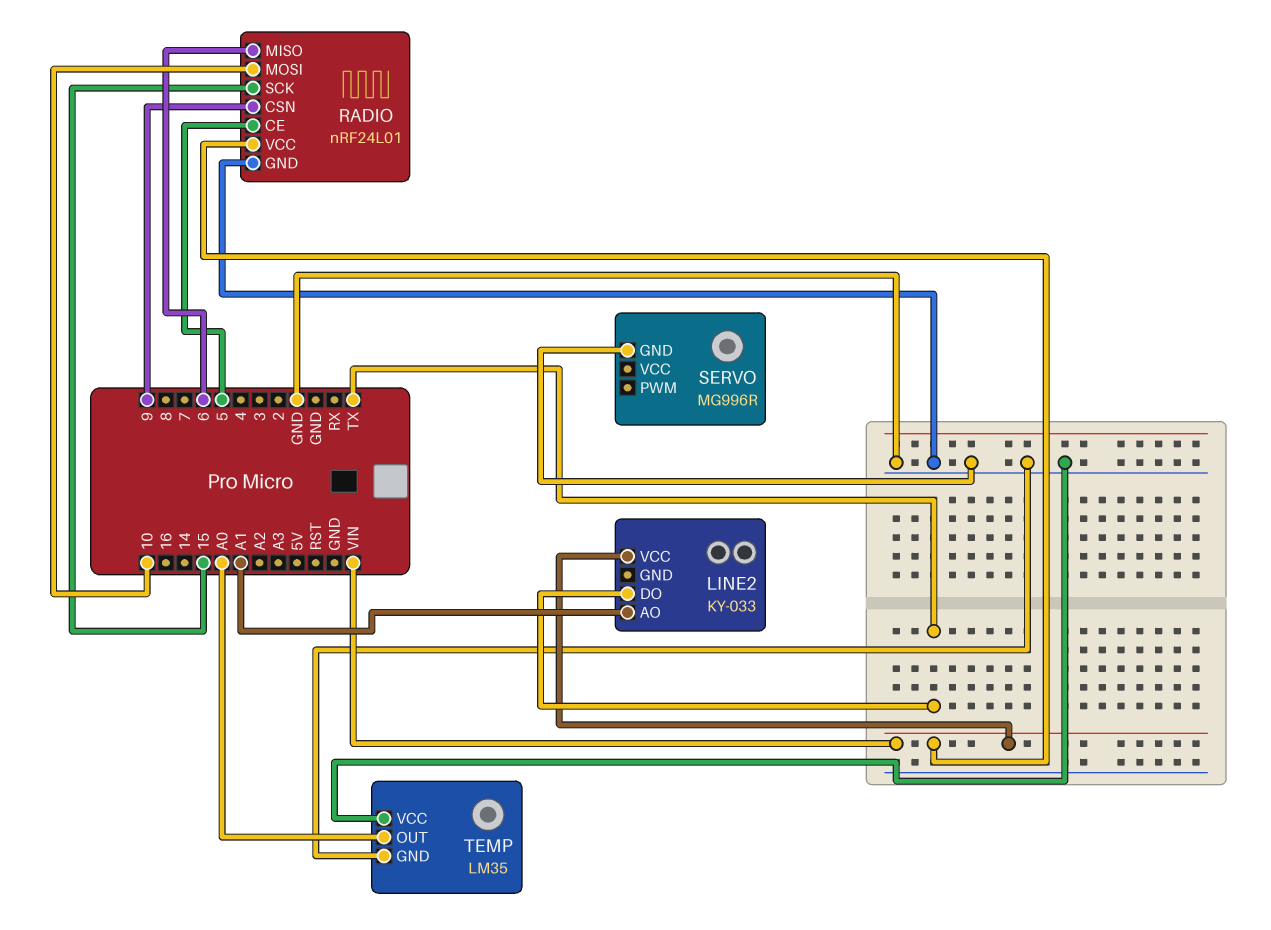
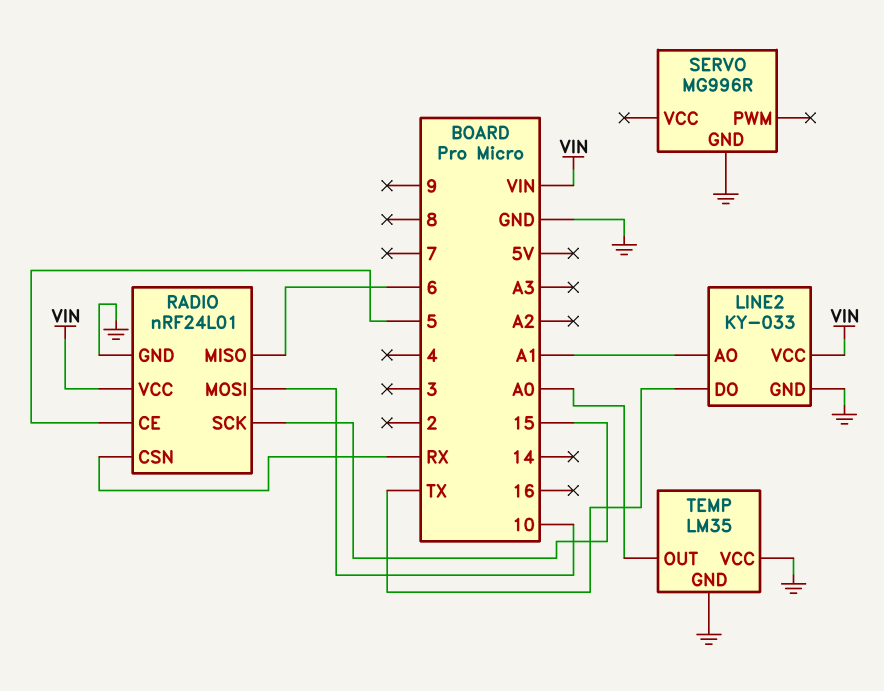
LINE2 pin GND: none -> GND
RADIO pin CSN: 9 -> RX

